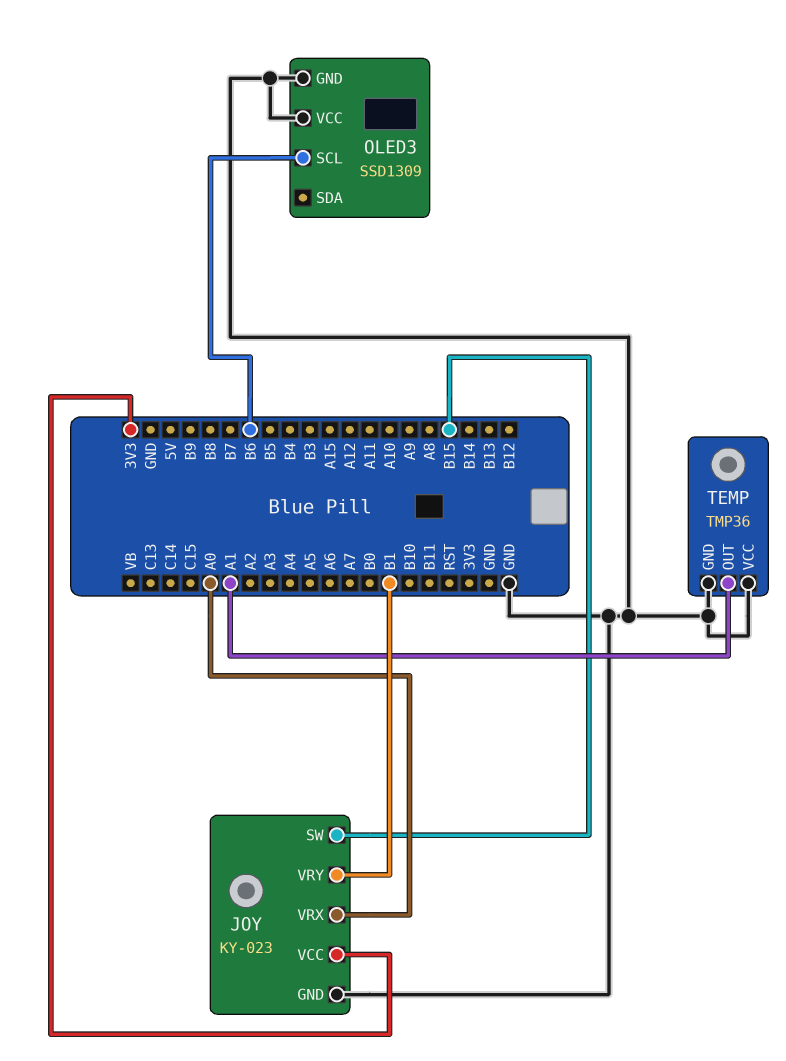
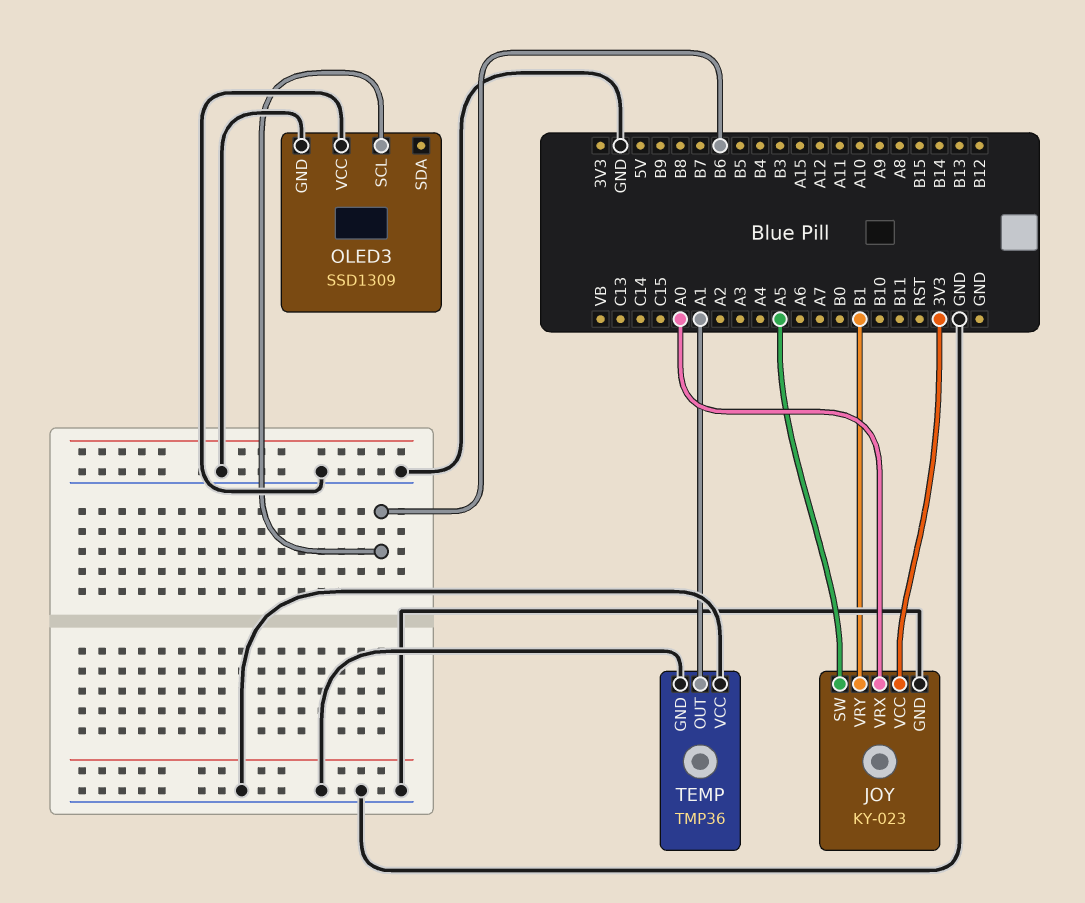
JOY pin SW: B15 -> A5

